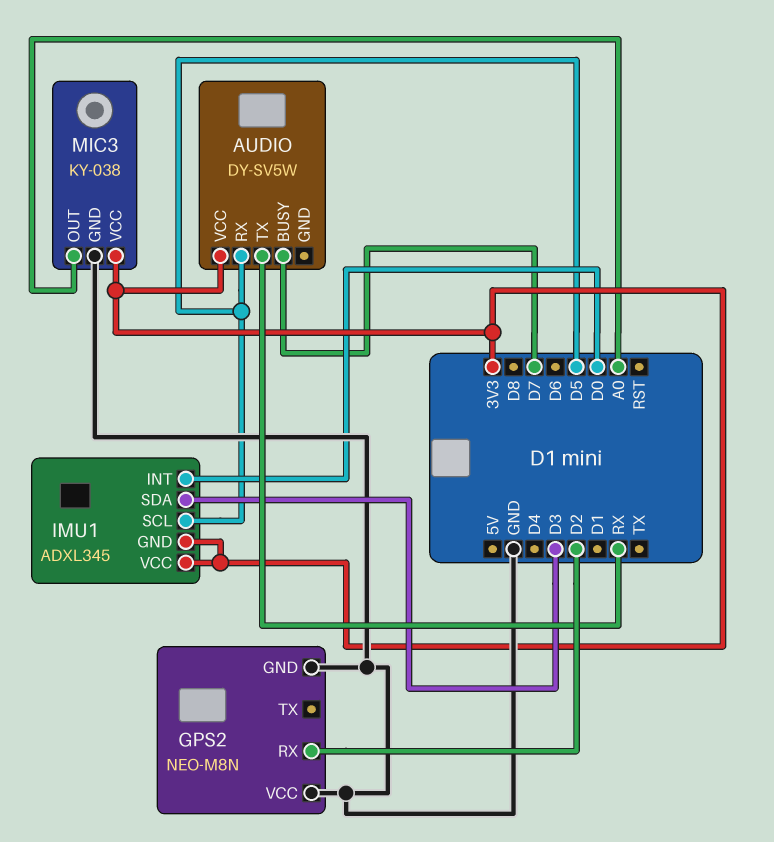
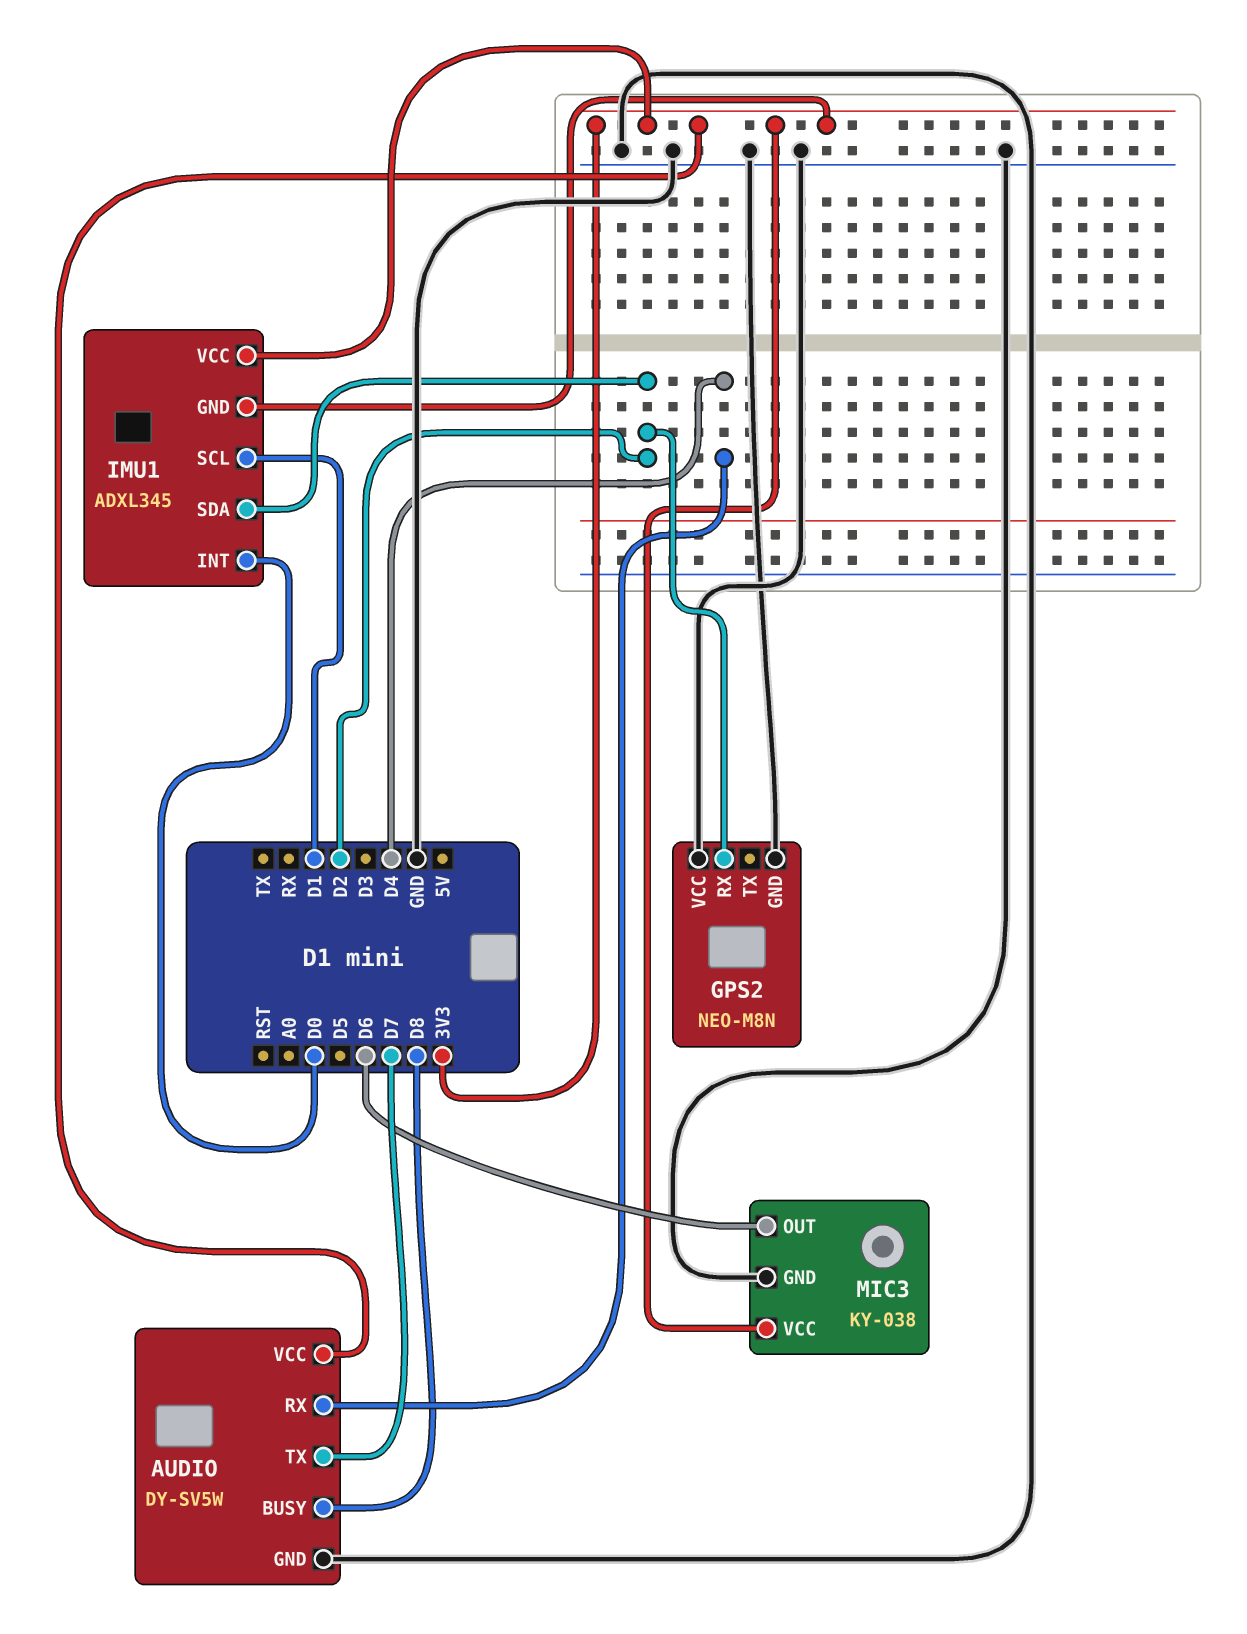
AUDIO pin BUSY: D7 -> D8
AUDIO pin GND: none -> GND
AUDIO pin RX: D5 -> D4
AUDIO pin TX: RX -> D7
IMU1 pin SCL: D5 -> D1
IMU1 pin SDA: D3 -> D2
MIC3 pin OUT: A0 -> D6

